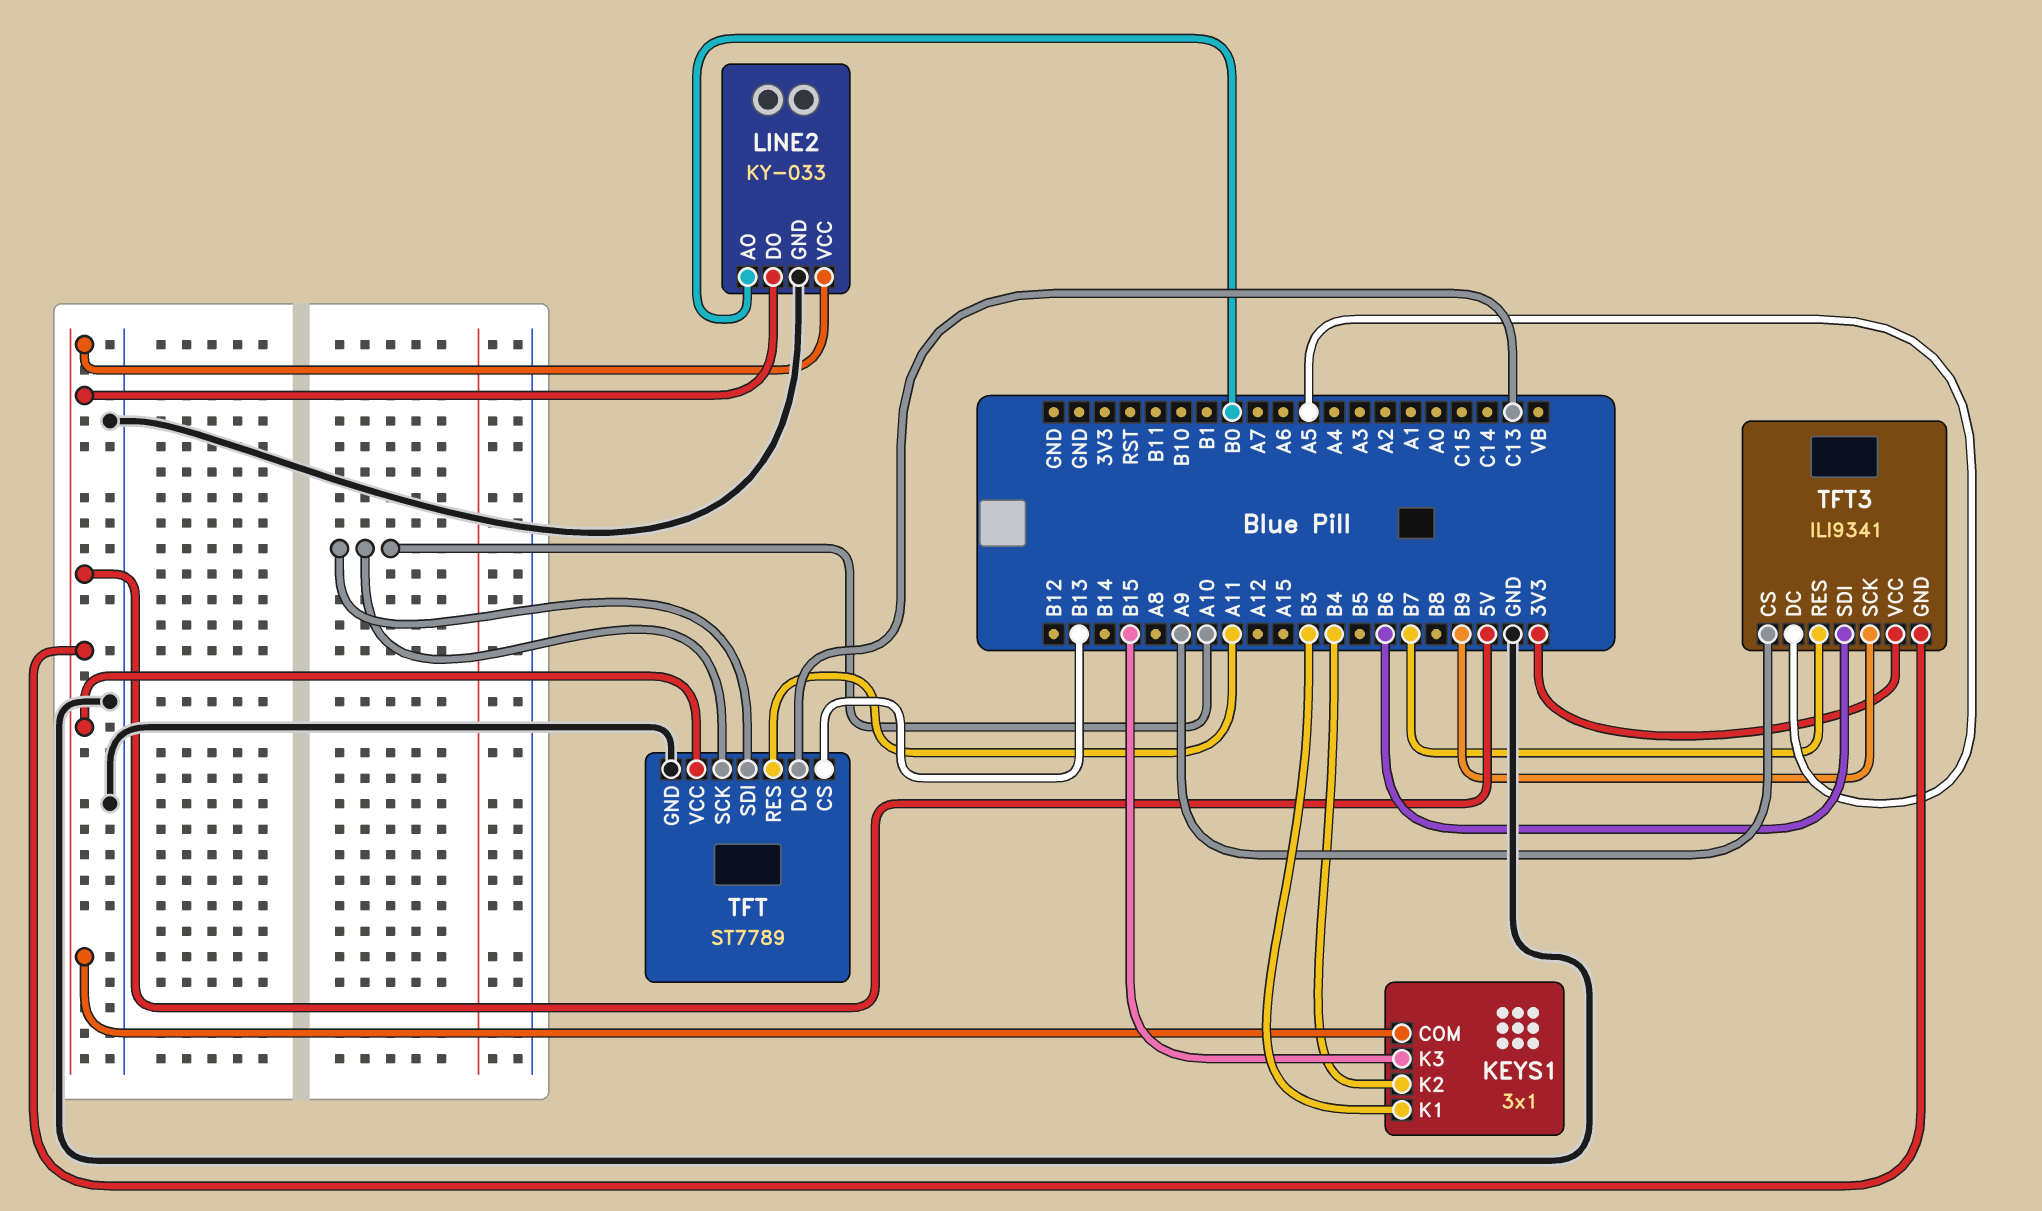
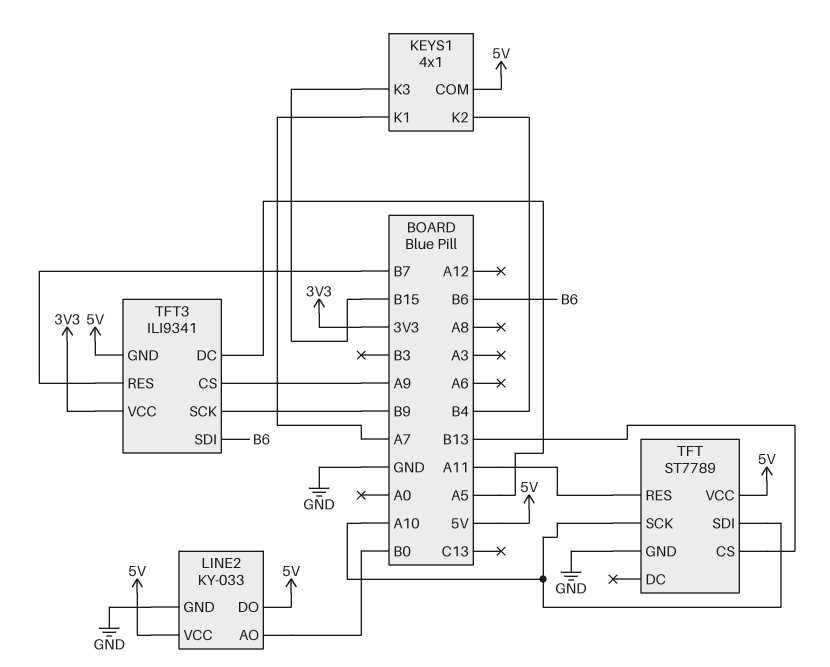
KEYS1: 3x1 -> 4x1
KEYS1 pin K1: B3 -> A7
TFT pin DC: C13 -> none

